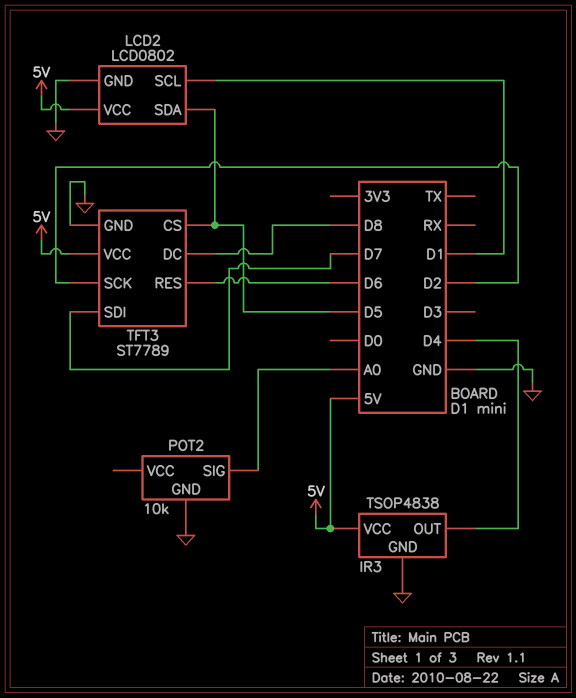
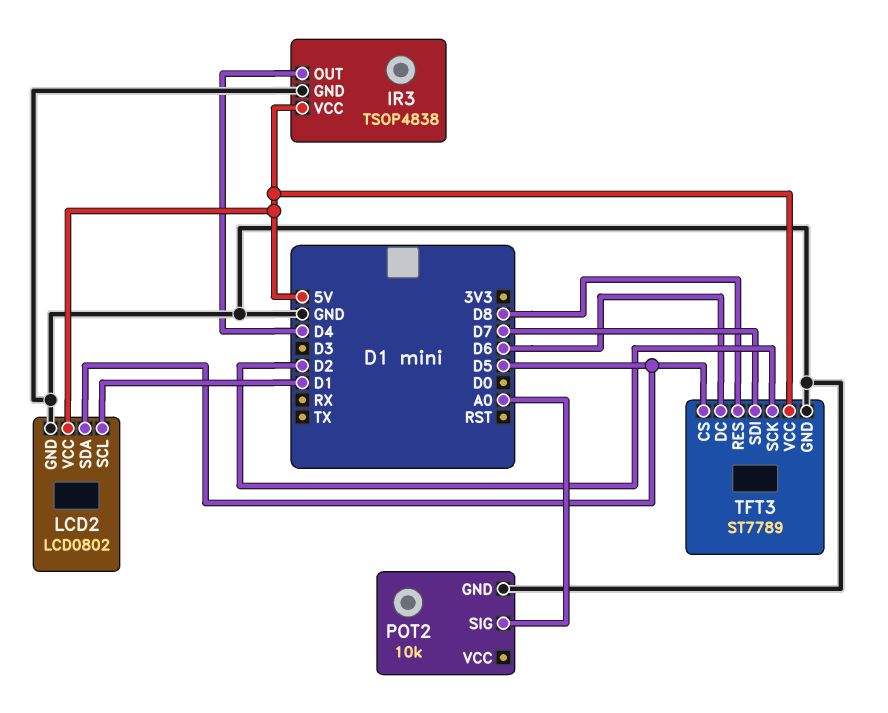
TFT3 pin DC: D8 -> D6
TFT3 pin RES: D6 -> D8

